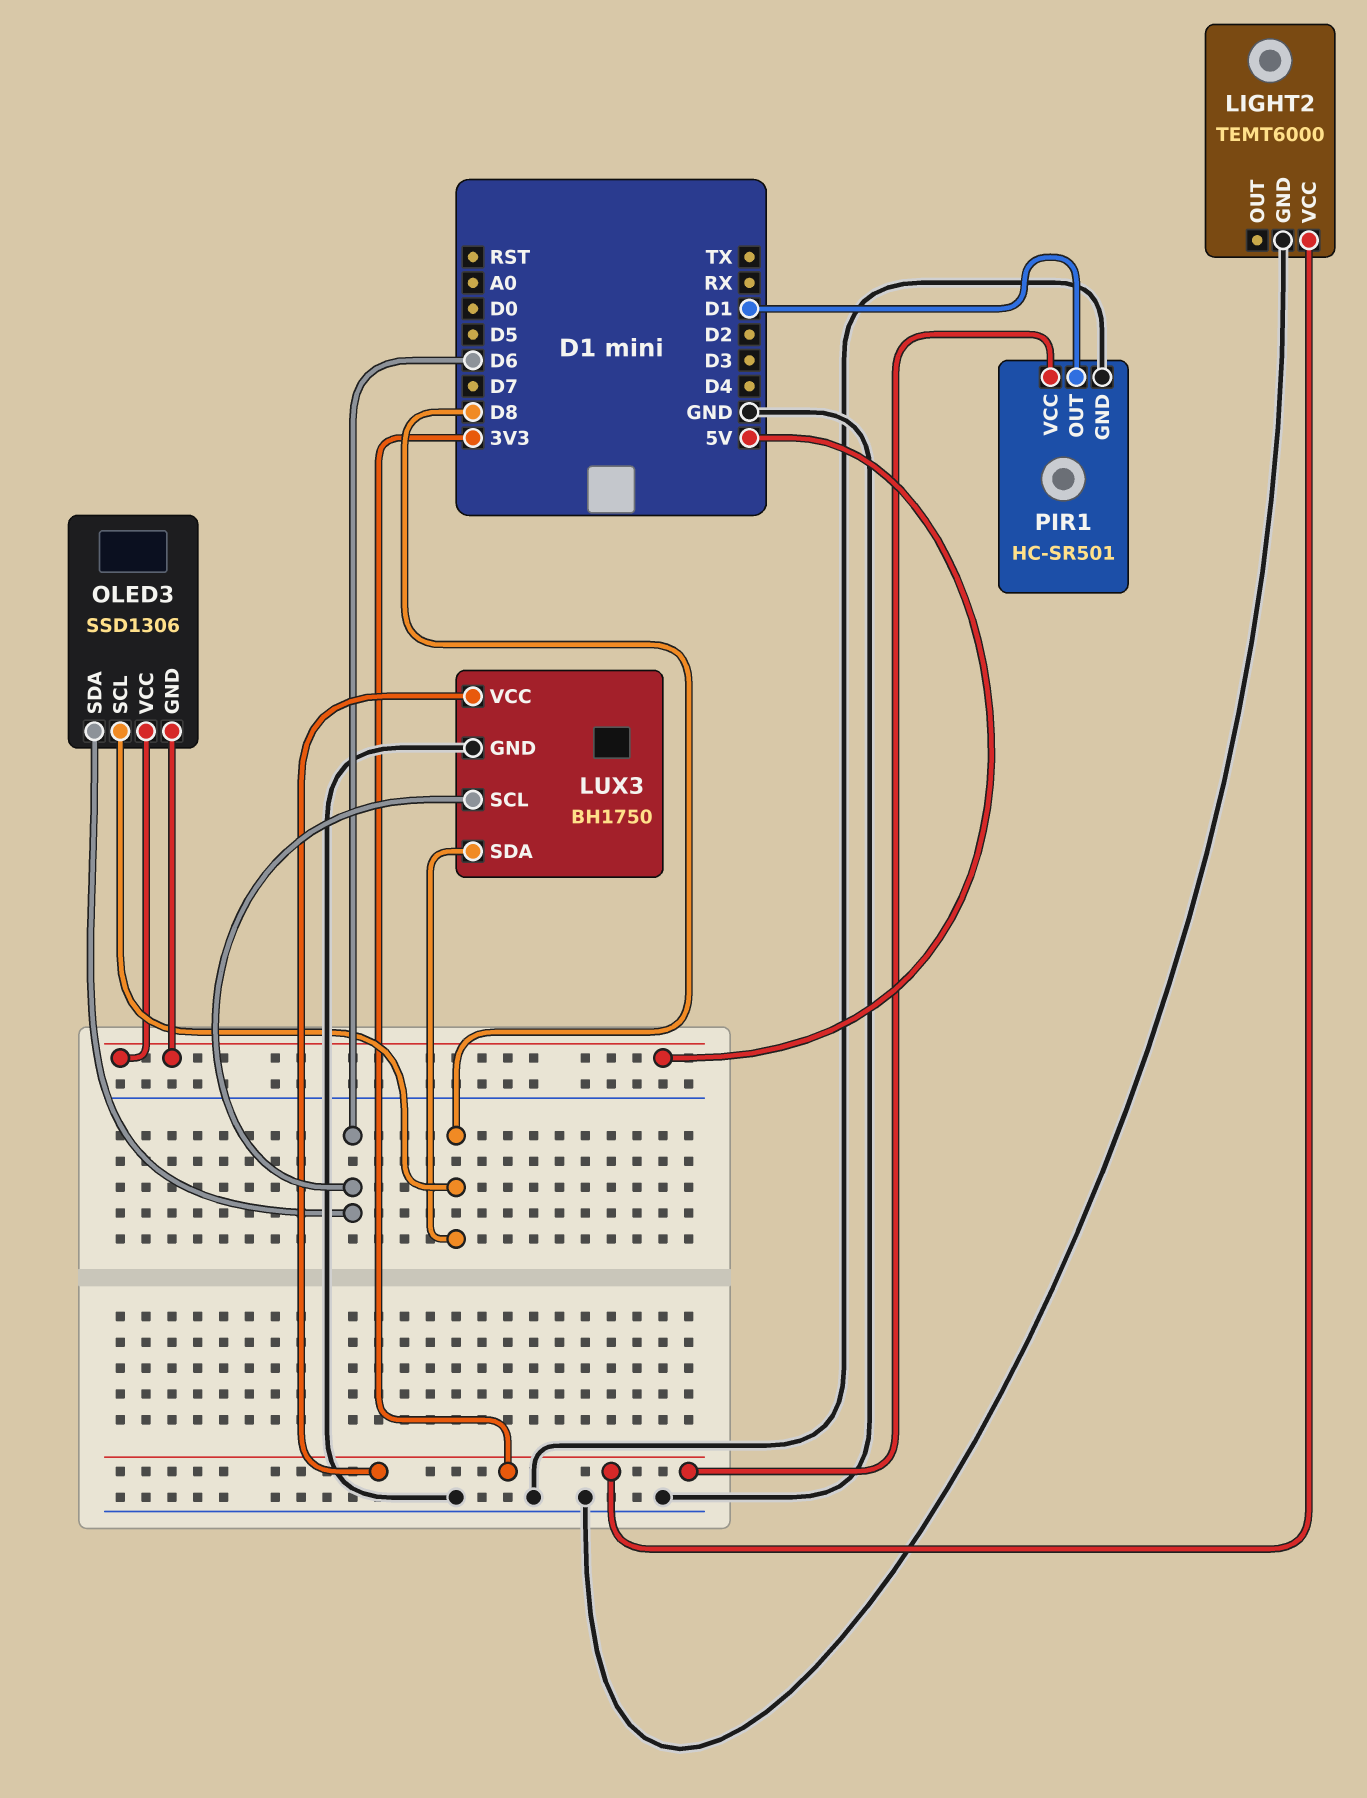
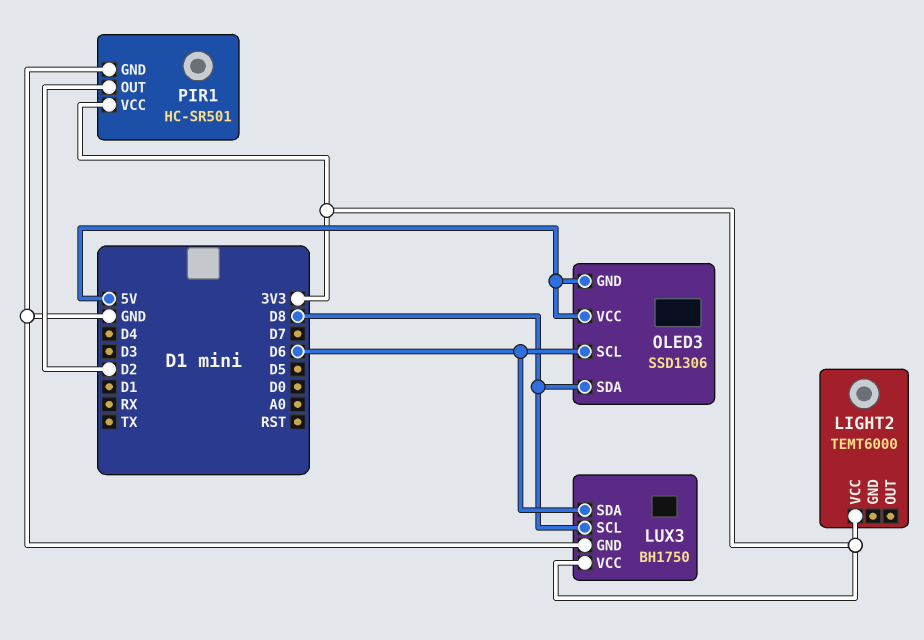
LIGHT2 pin GND: GND -> none
LUX3 pin SCL: D6 -> D8
LUX3 pin SDA: D8 -> D6
OLED3 pin SCL: D8 -> D6
OLED3 pin SDA: D6 -> D8
PIR1 pin OUT: D1 -> D2

